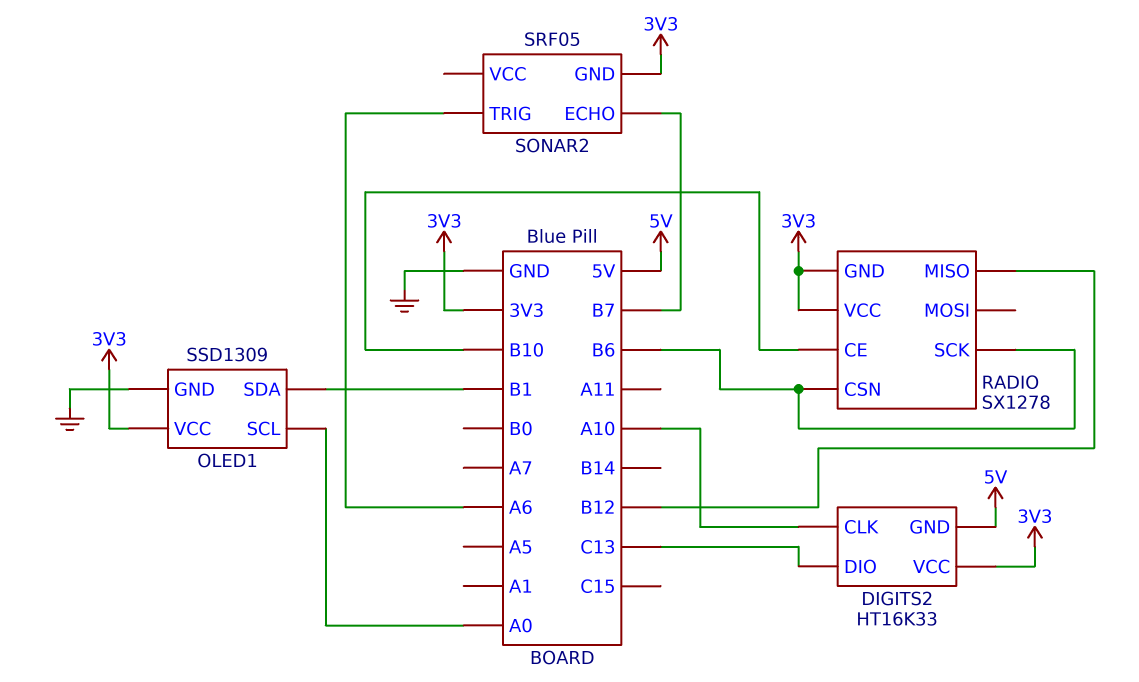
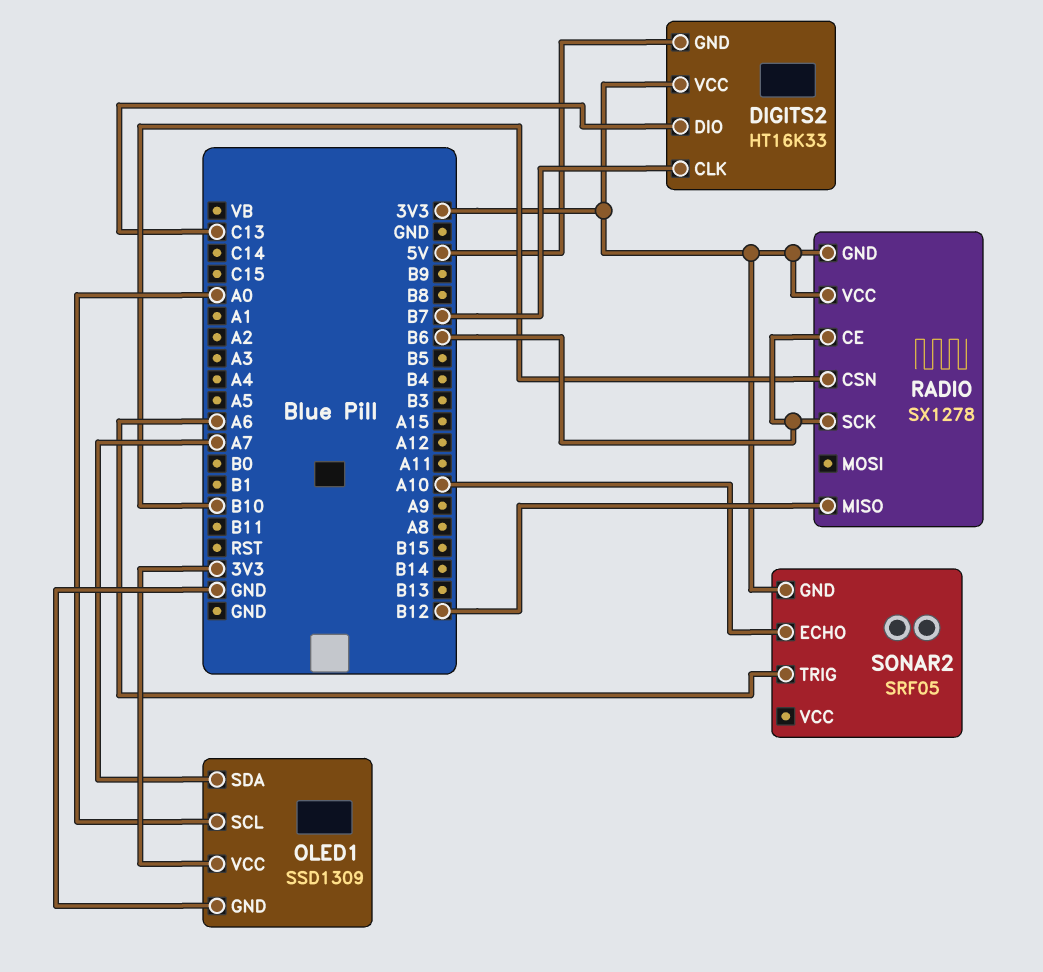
DIGITS2 pin CLK: A10 -> B7
OLED1 pin SDA: B1 -> A7
RADIO pin CE: B10 -> B6
RADIO pin CSN: B6 -> B10
SONAR2 pin ECHO: B7 -> A10

